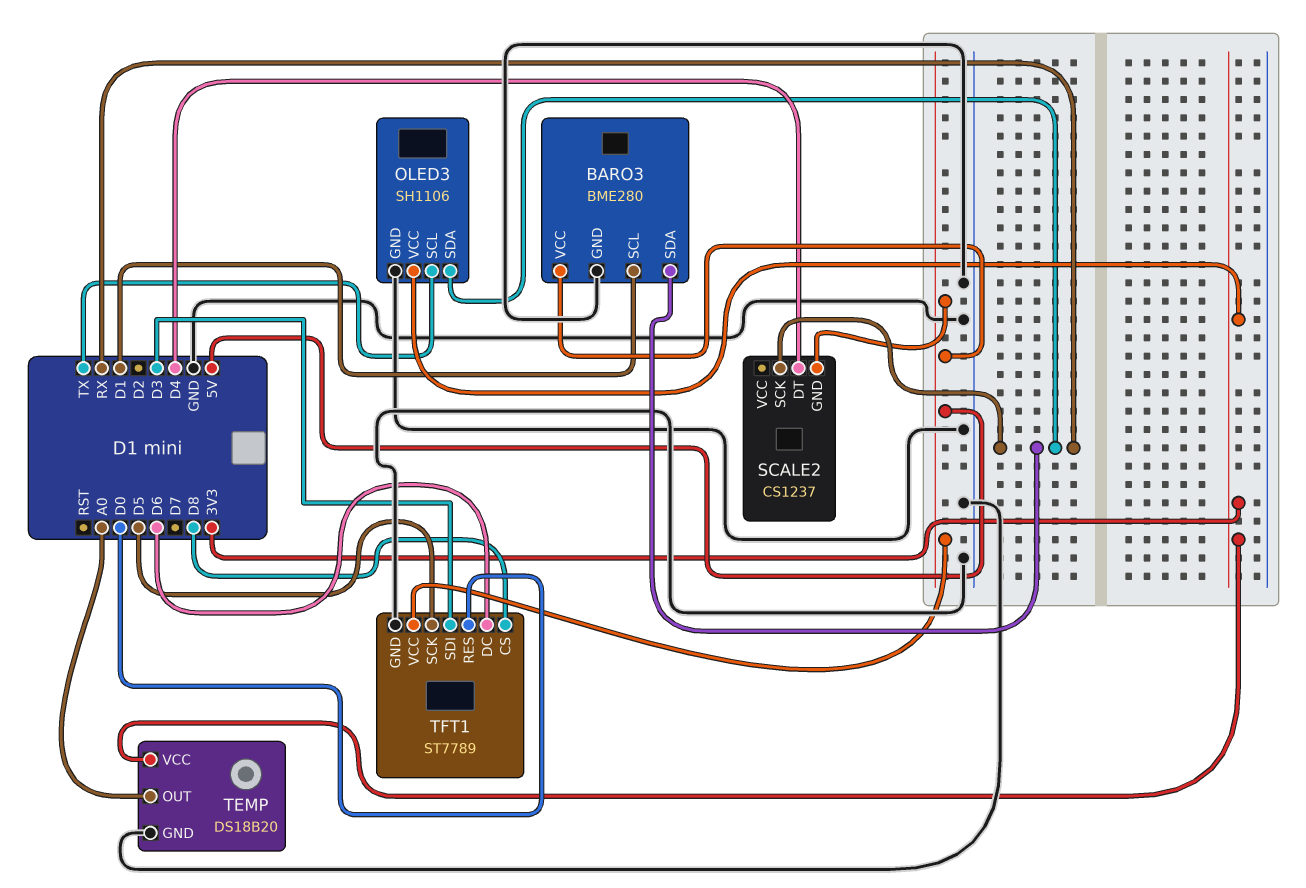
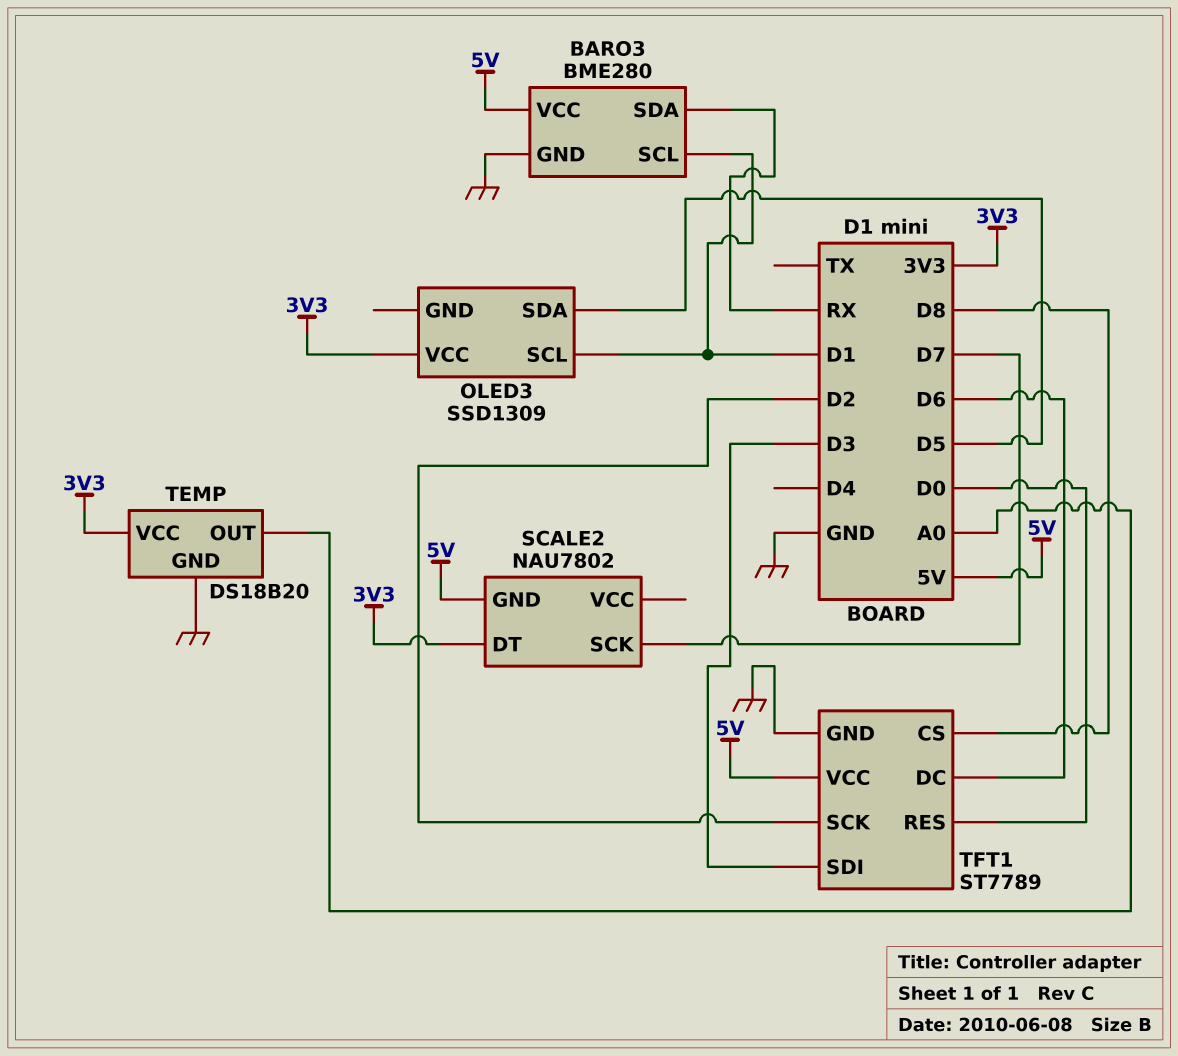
OLED3: SH1106 -> SSD1309
OLED3 pin GND: GND -> none
OLED3 pin SCL: TX -> D1
OLED3 pin SDA: RX -> D5
SCALE2: CS1237 -> NAU7802
SCALE2 pin DT: D4 -> 3V3
SCALE2 pin SCK: RX -> D7
TFT1 pin SCK: D5 -> D2

